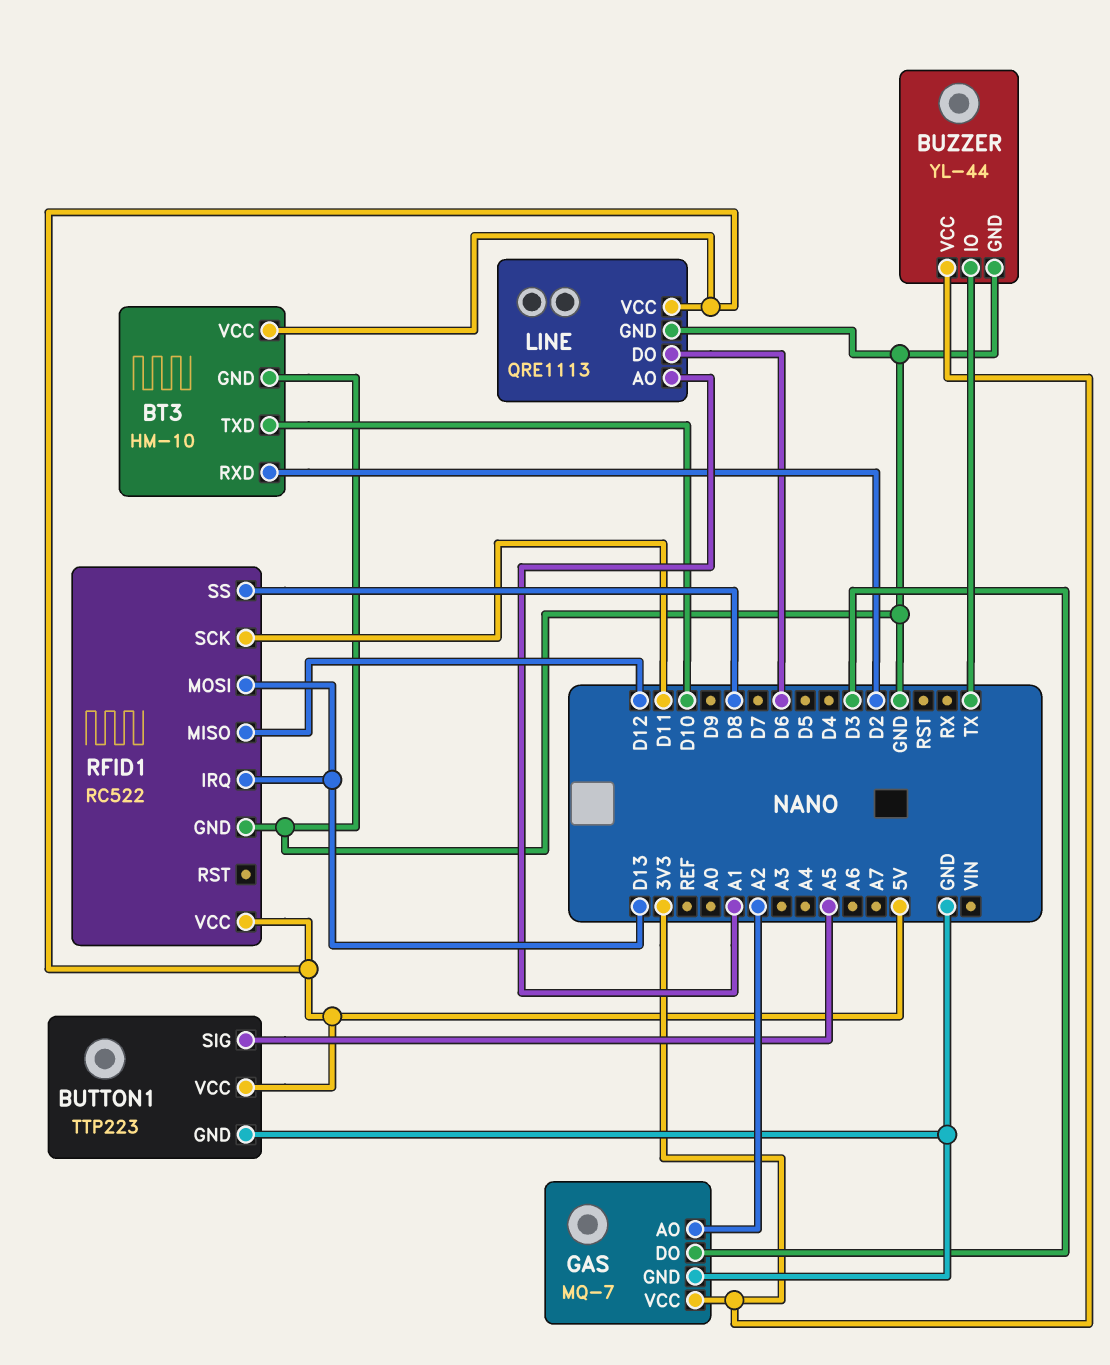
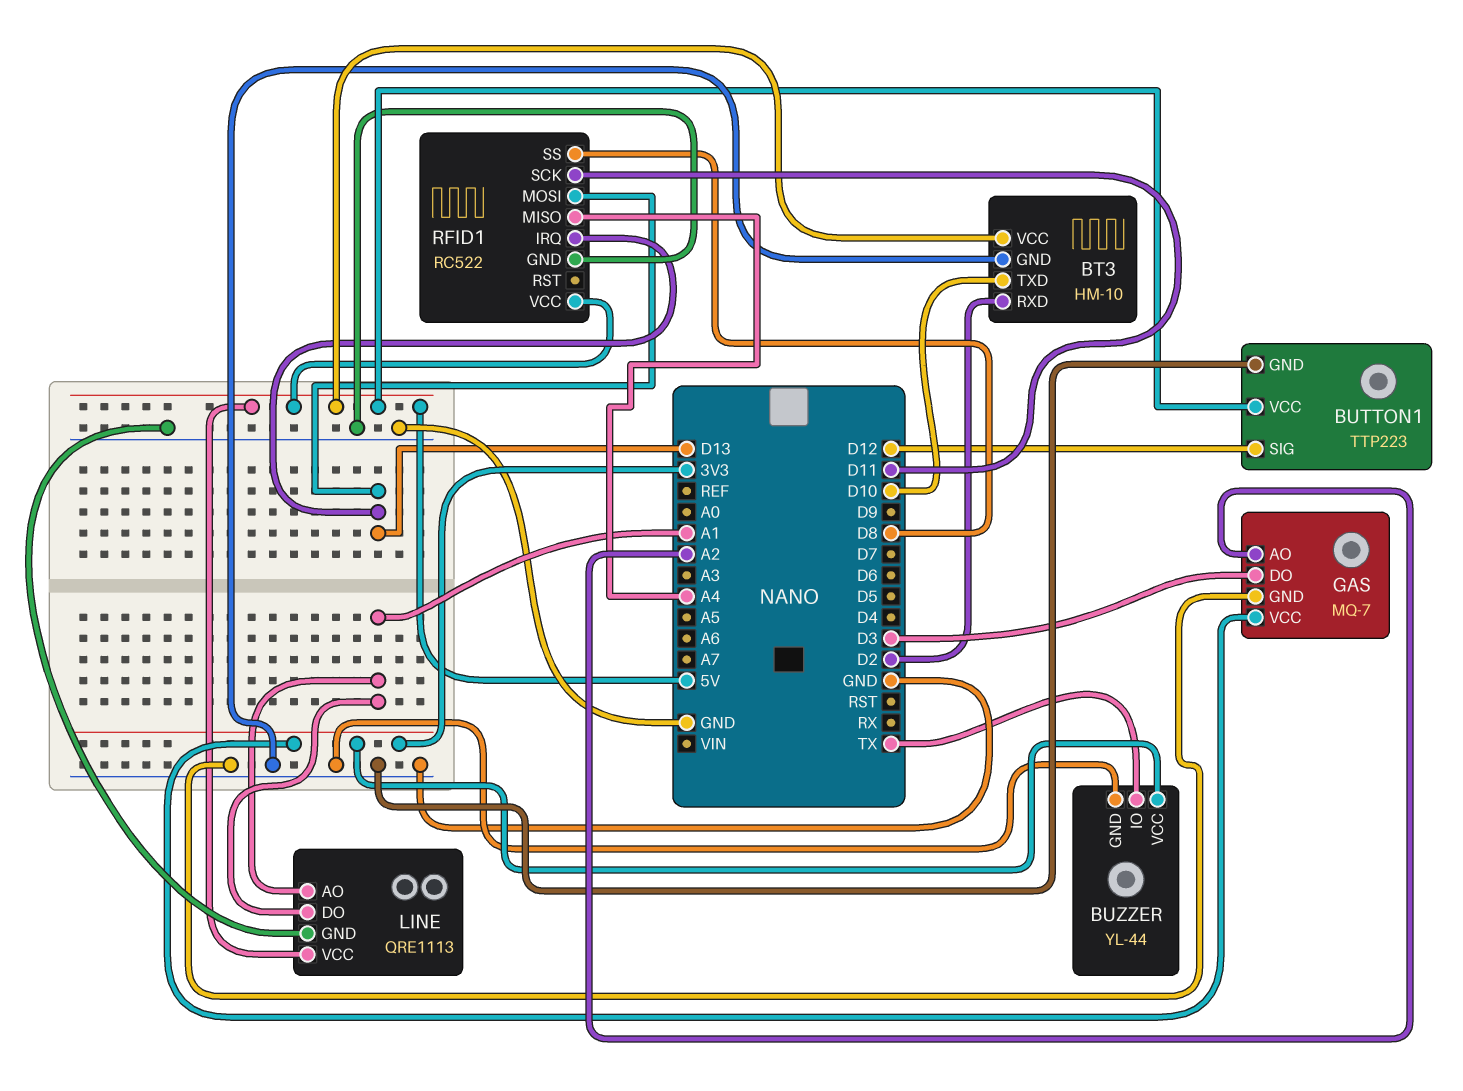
BUTTON1 pin SIG: A5 -> D12
LINE pin DO: D6 -> A1
RFID1 pin MISO: D12 -> A4

